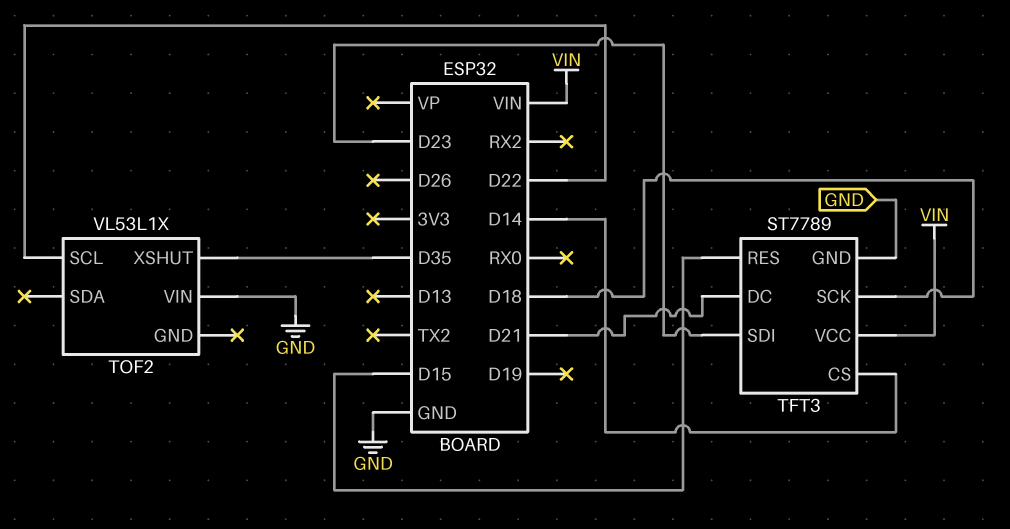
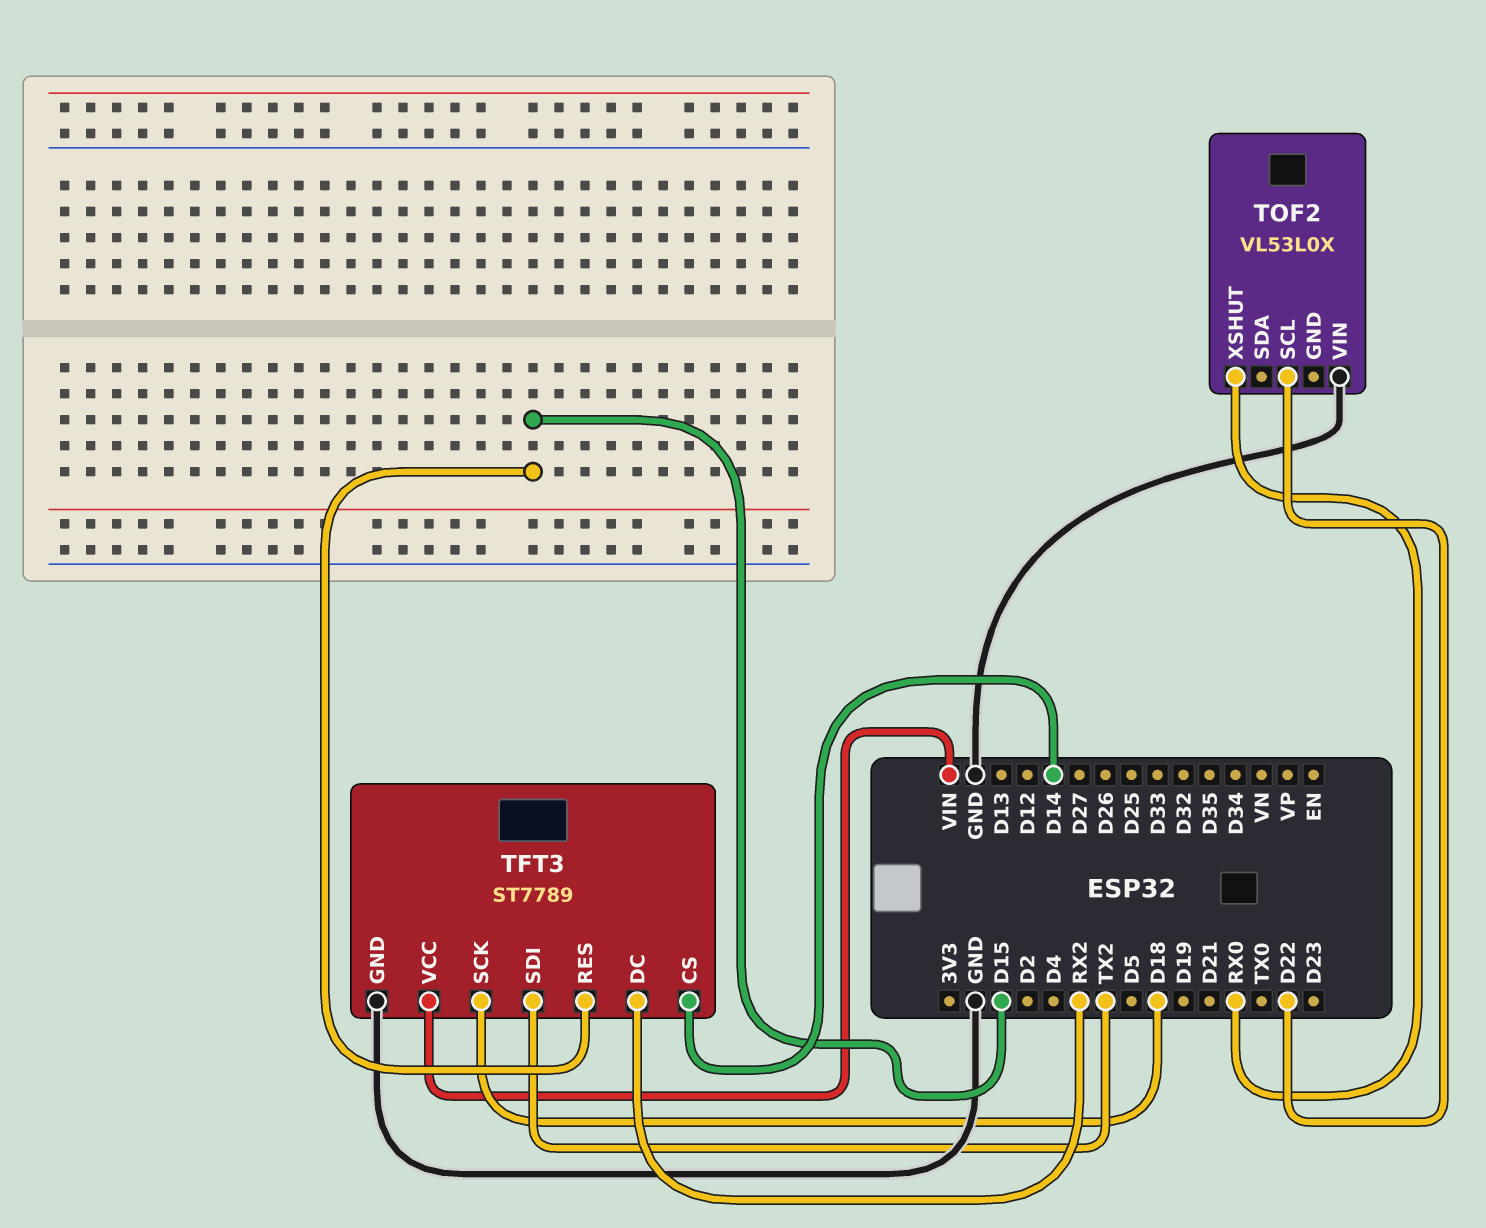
TFT3 pin DC: D21 -> RX2
TFT3 pin SDI: D23 -> TX2
TOF2: VL53L1X -> VL53L0X
TOF2 pin XSHUT: D35 -> RX0

